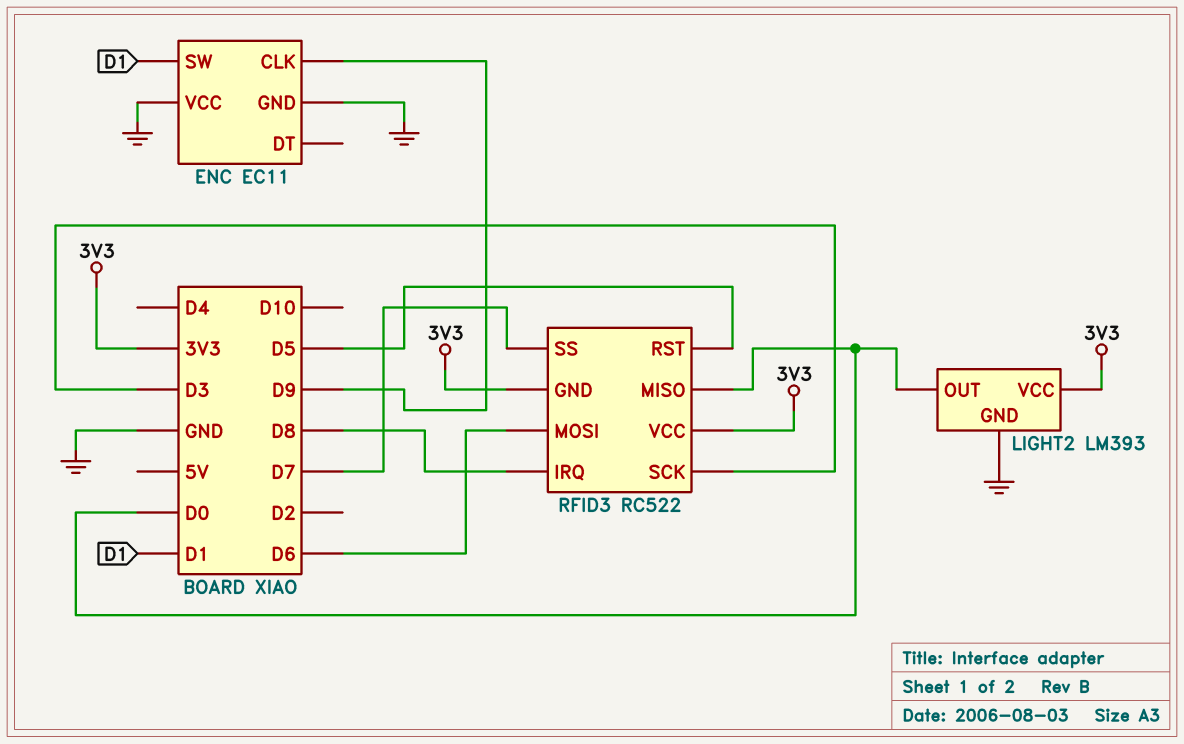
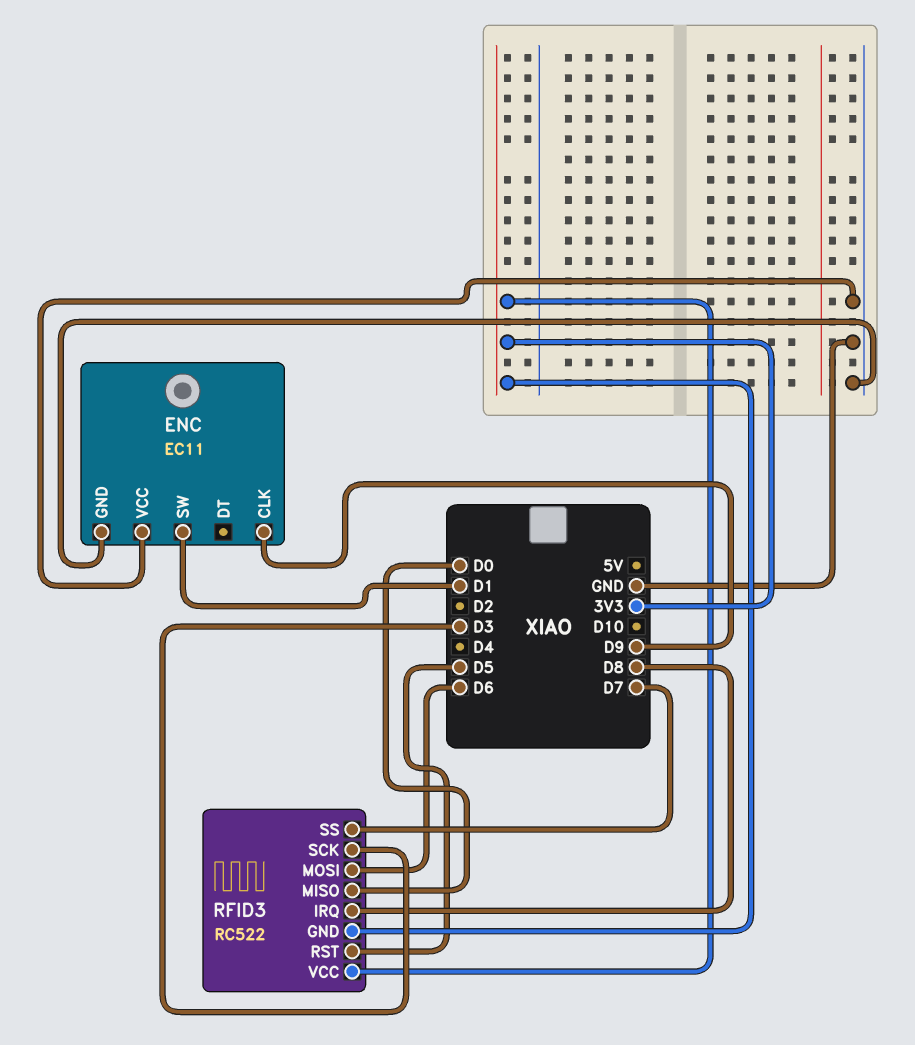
LIGHT2: LM393 -> none
LIGHT2 pin GND: GND -> none
LIGHT2 pin OUT: D0 -> none
LIGHT2 pin VCC: 3V3 -> none

